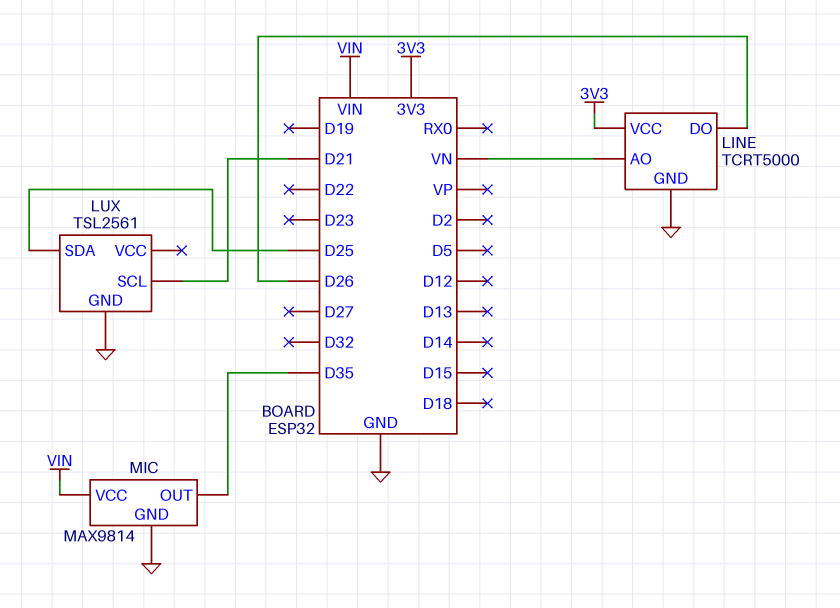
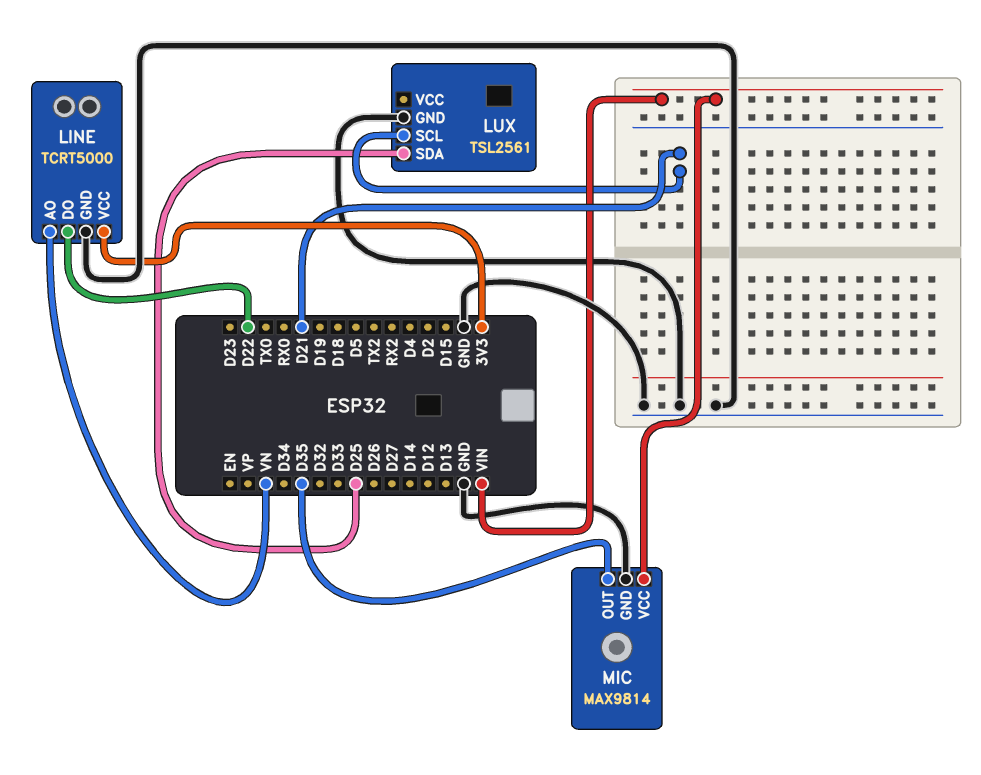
LINE pin DO: D26 -> D22

